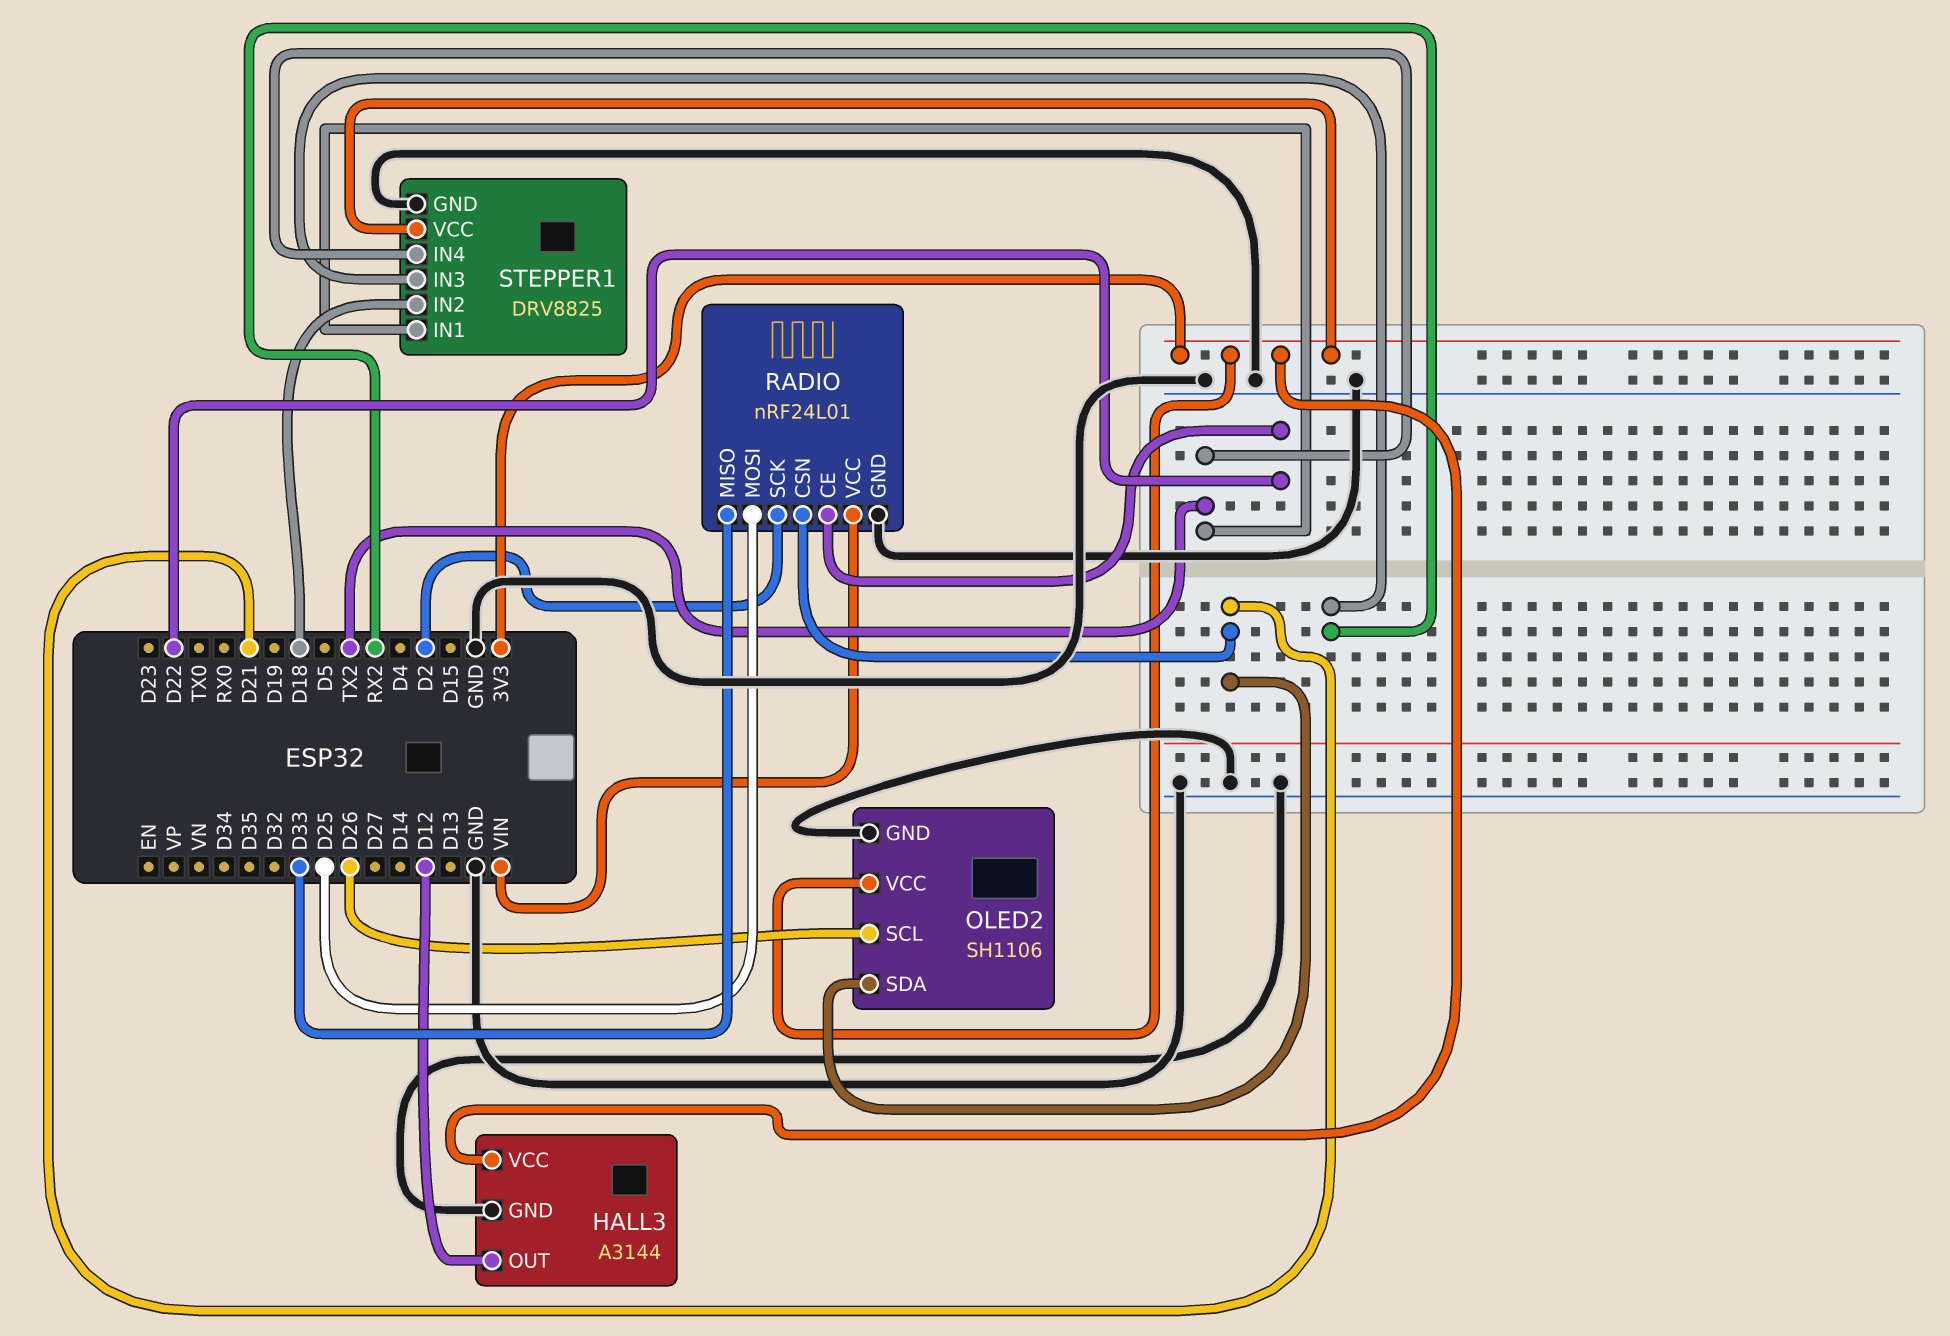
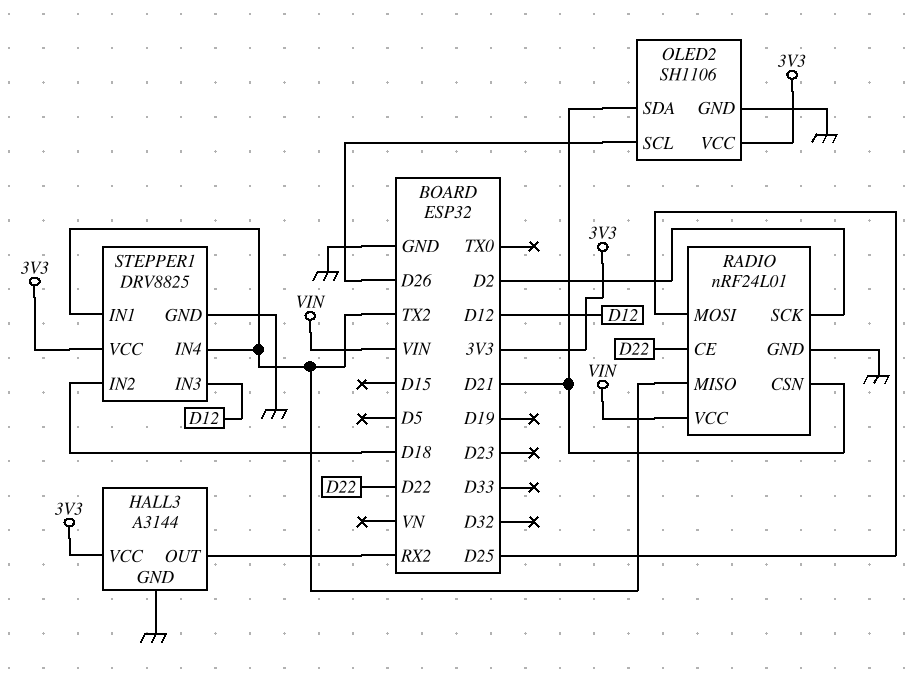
HALL3 pin OUT: D12 -> RX2
RADIO pin MISO: D33 -> TX2
STEPPER1 pin IN3: RX2 -> D12

